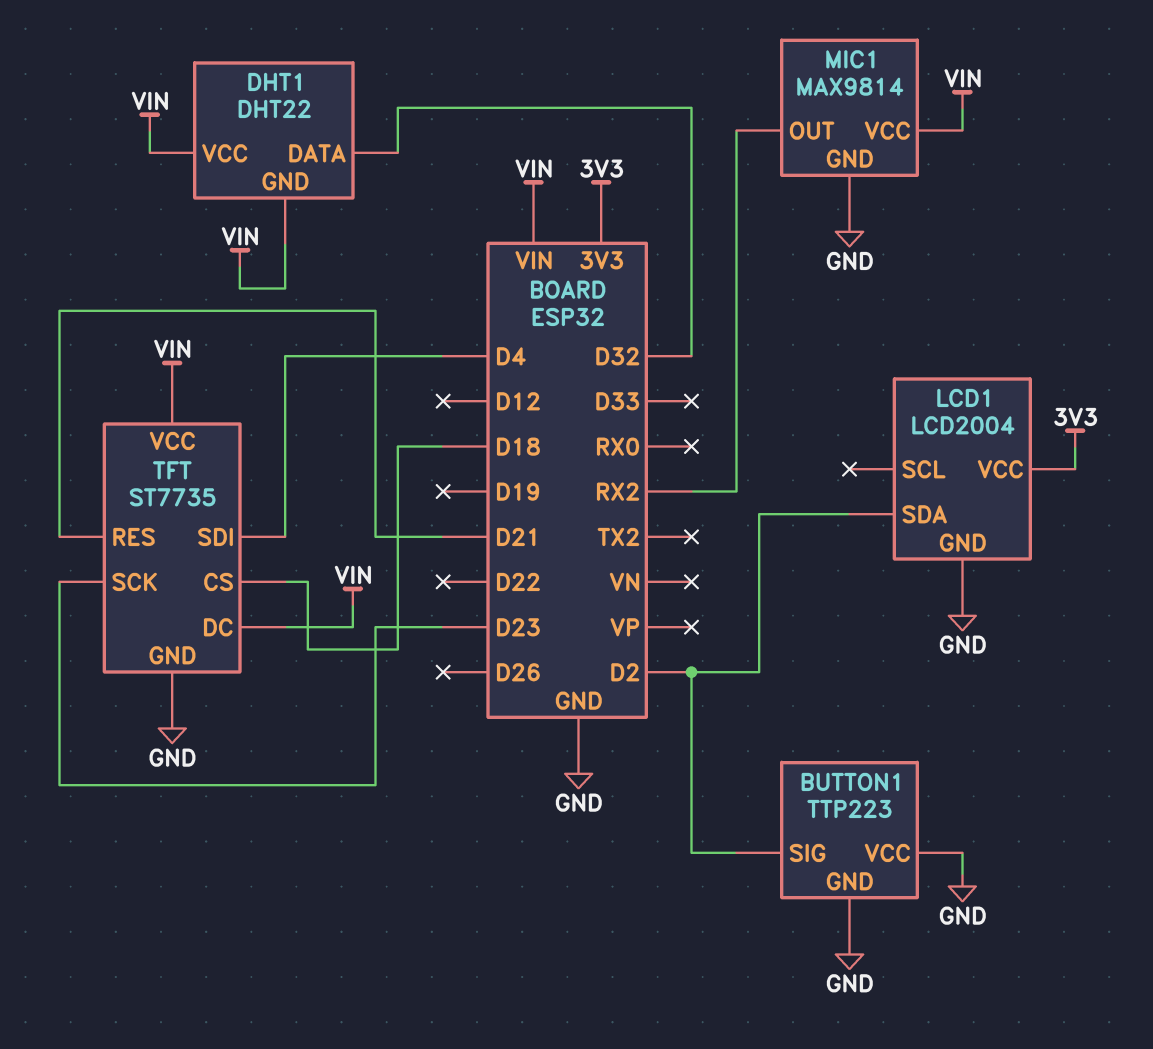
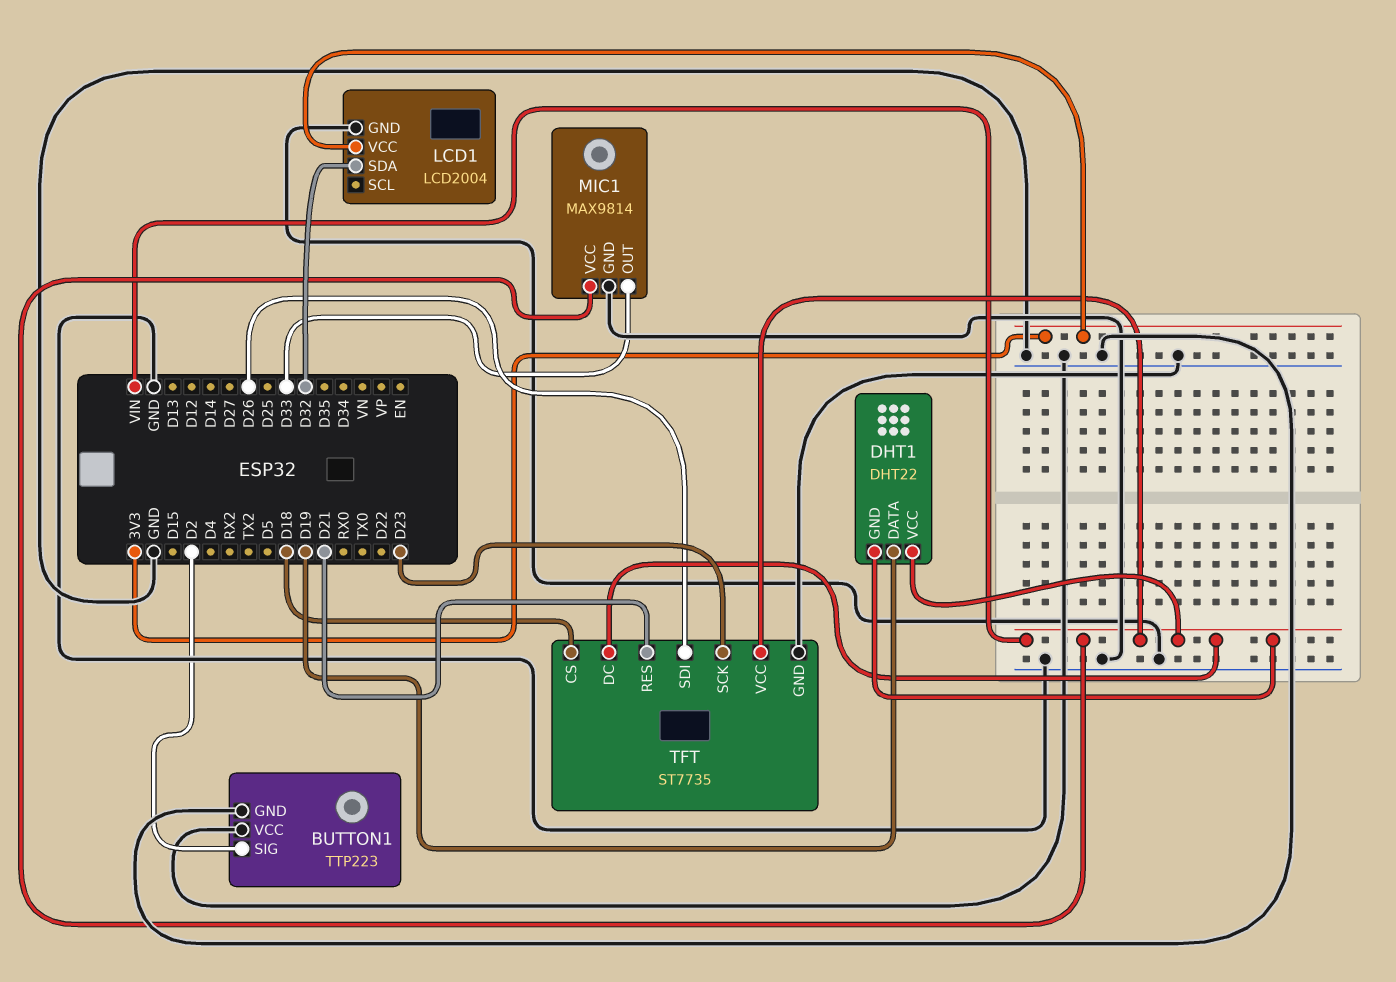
DHT1 pin DATA: D32 -> D19
LCD1 pin SDA: D2 -> D32
MIC1 pin OUT: RX2 -> D33
TFT pin SDI: D4 -> D26

